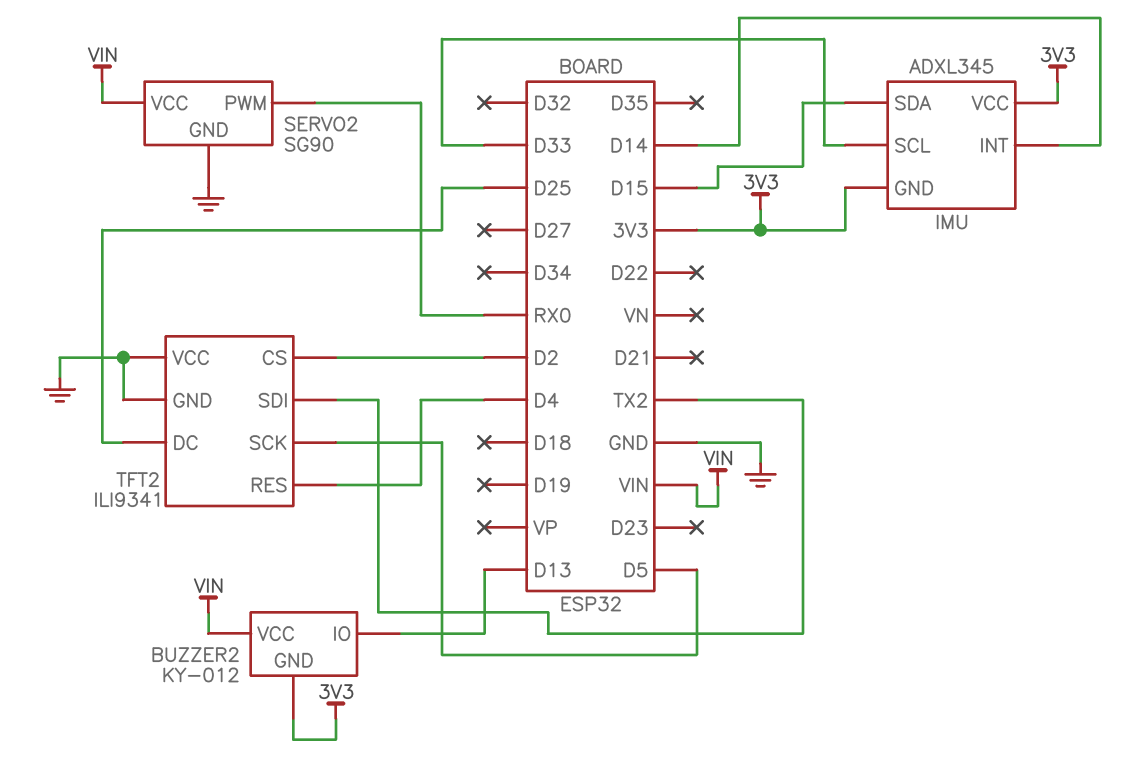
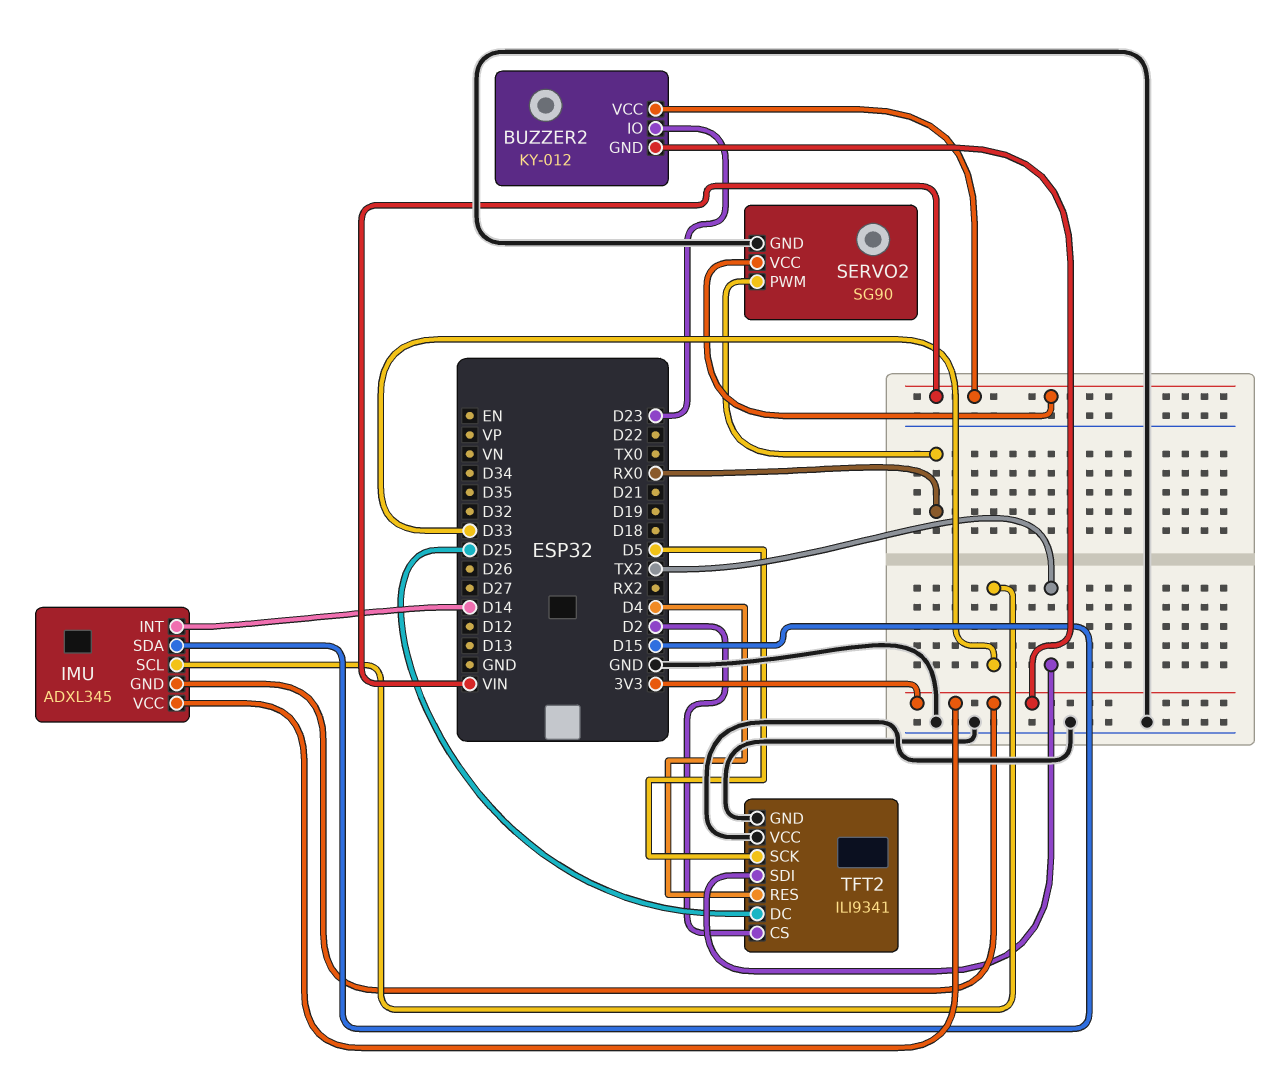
BUZZER2 pin IO: D13 -> D23

